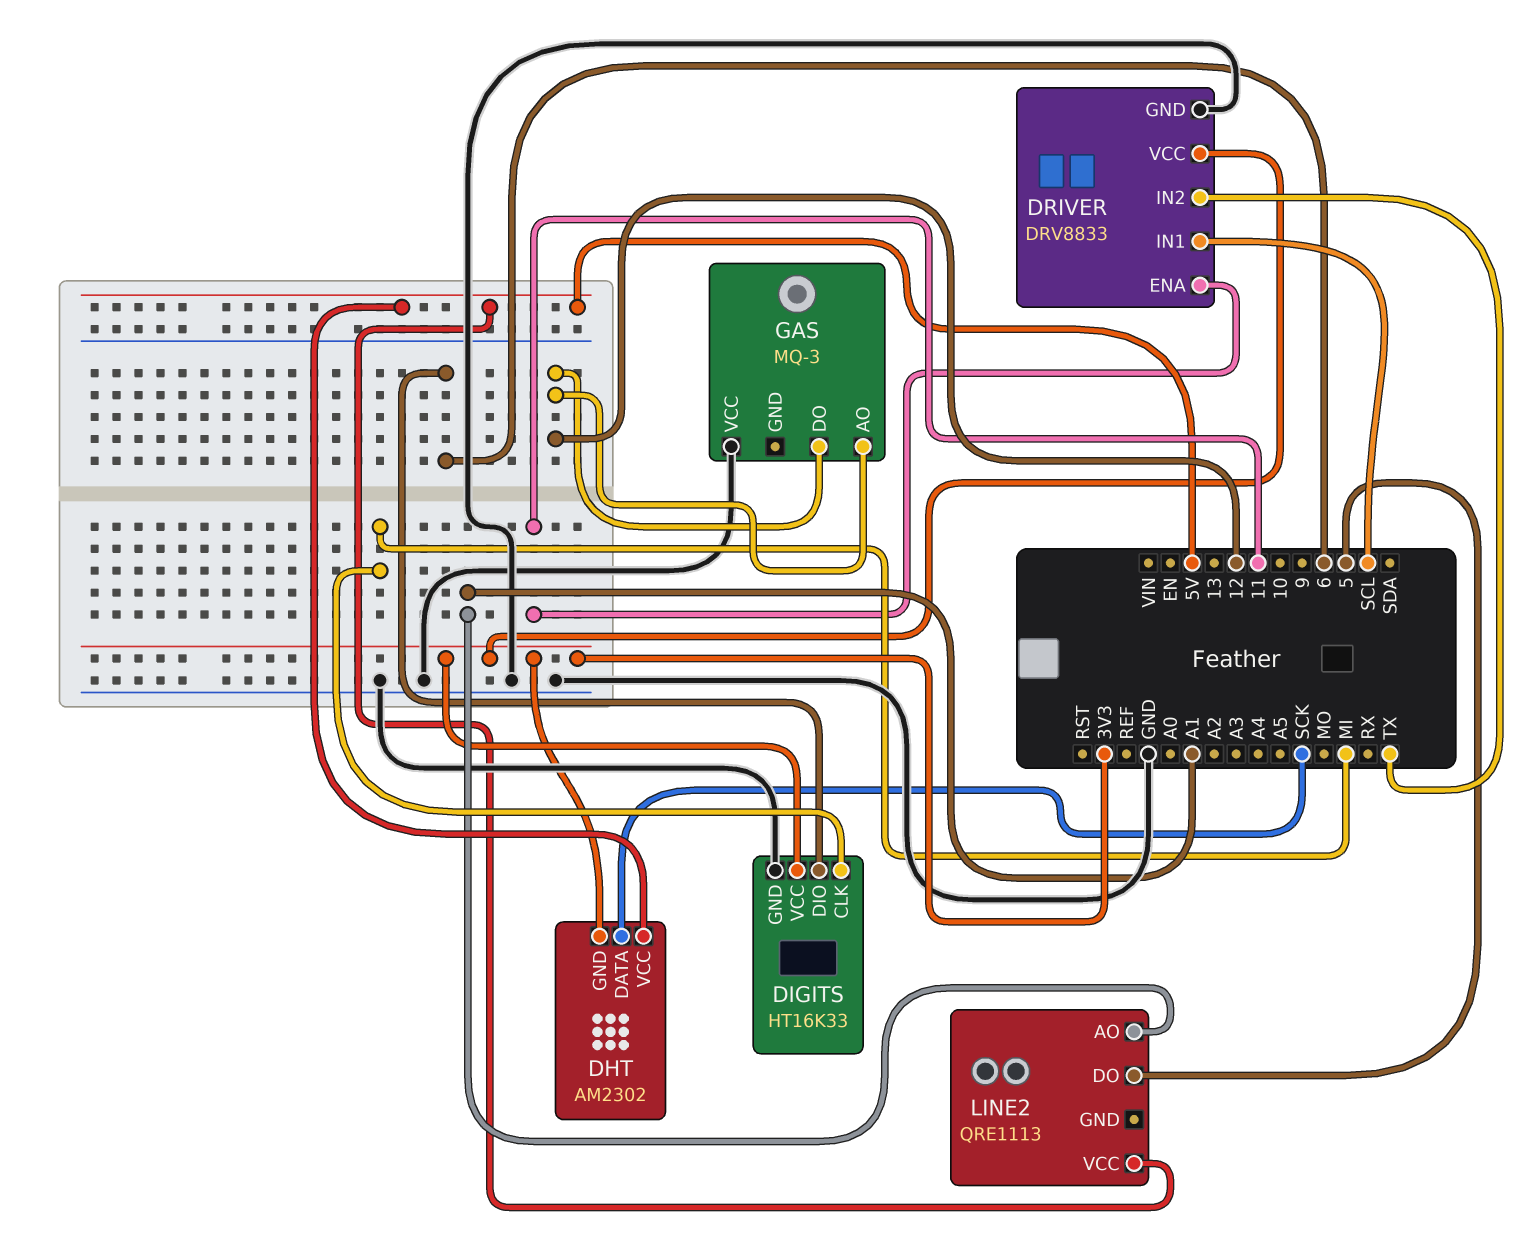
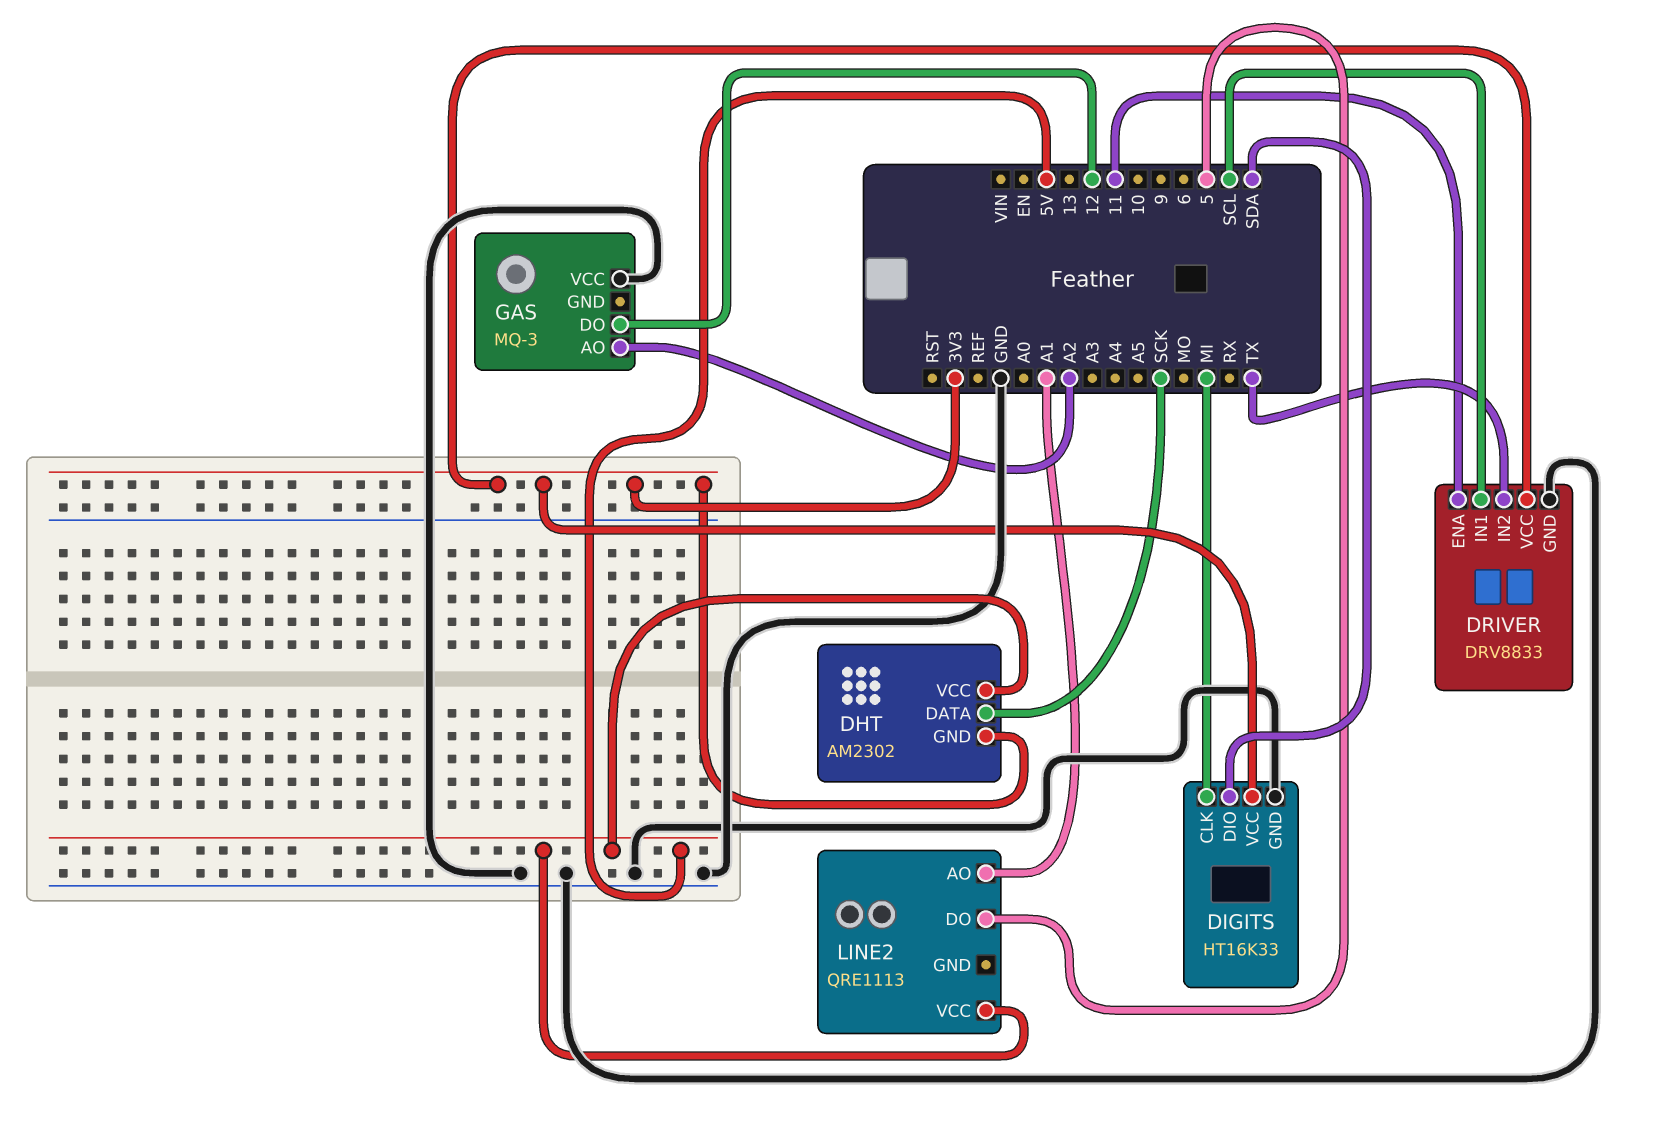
DIGITS pin DIO: 6 -> SDA
GAS pin AO: 12 -> A2

